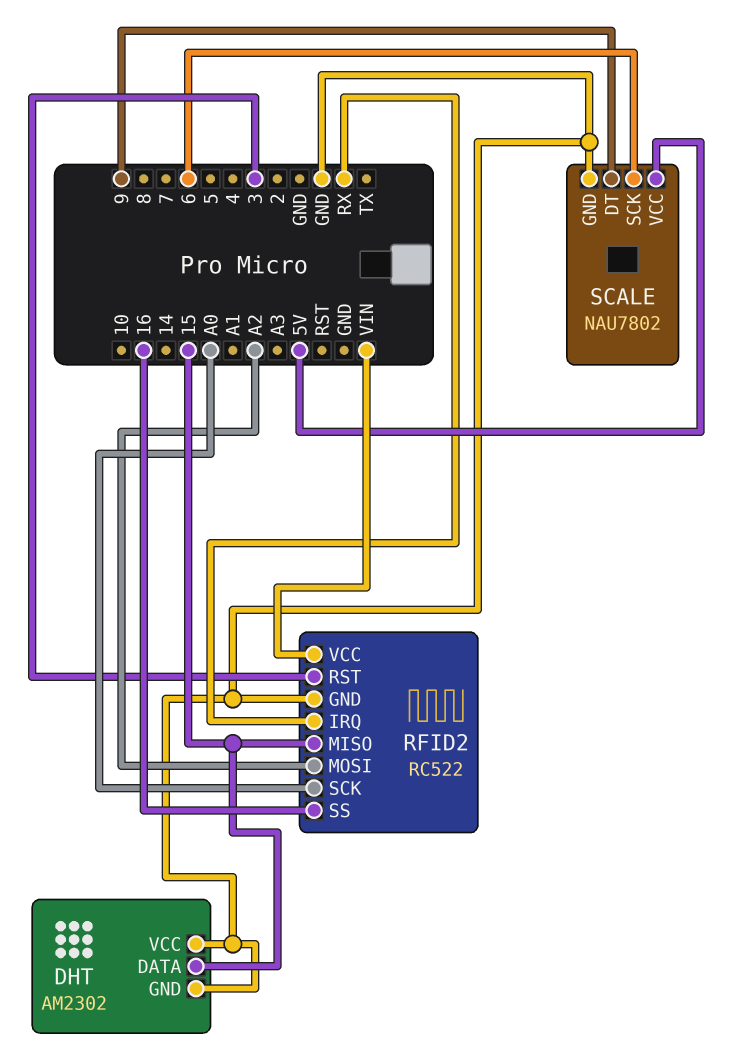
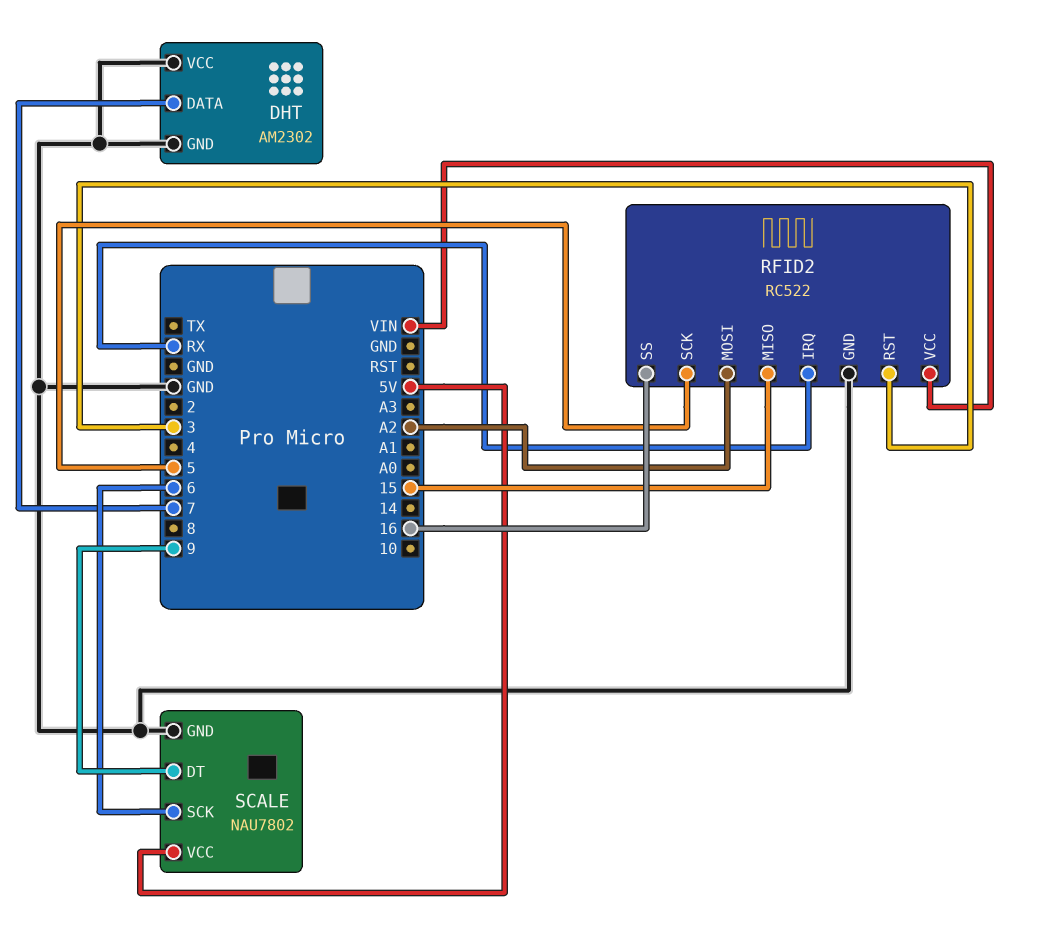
DHT pin DATA: 15 -> 7
RFID2 pin SCK: A0 -> 5

